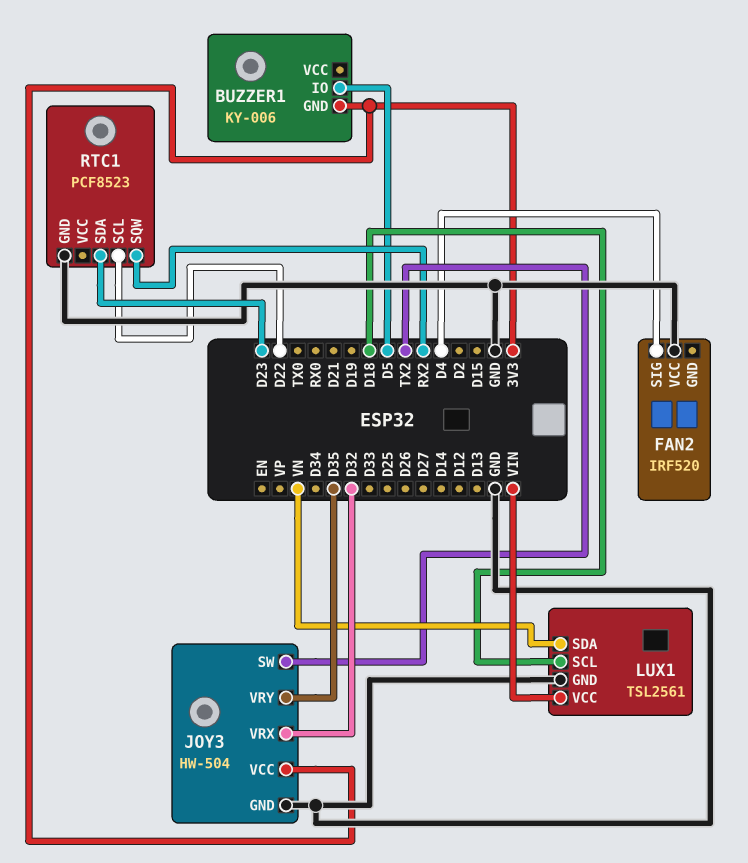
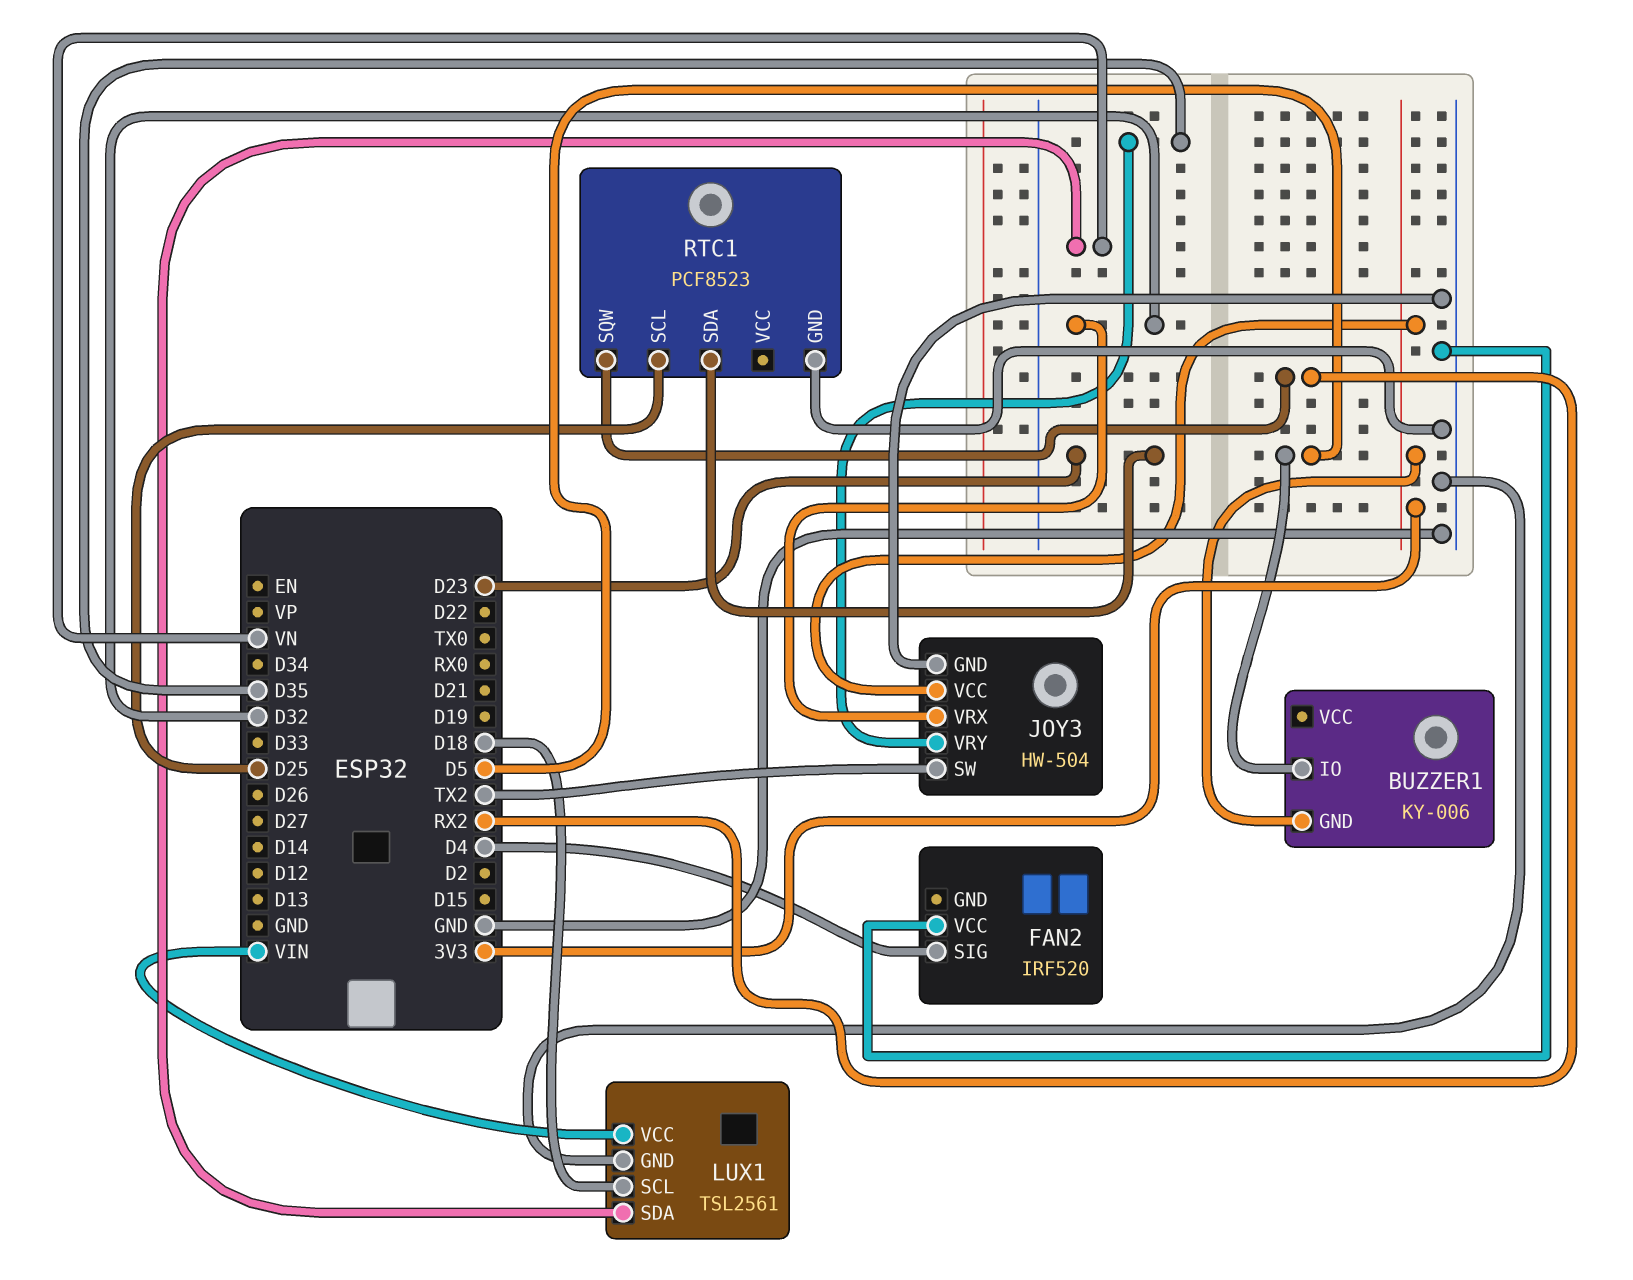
RTC1 pin SCL: D22 -> D25

